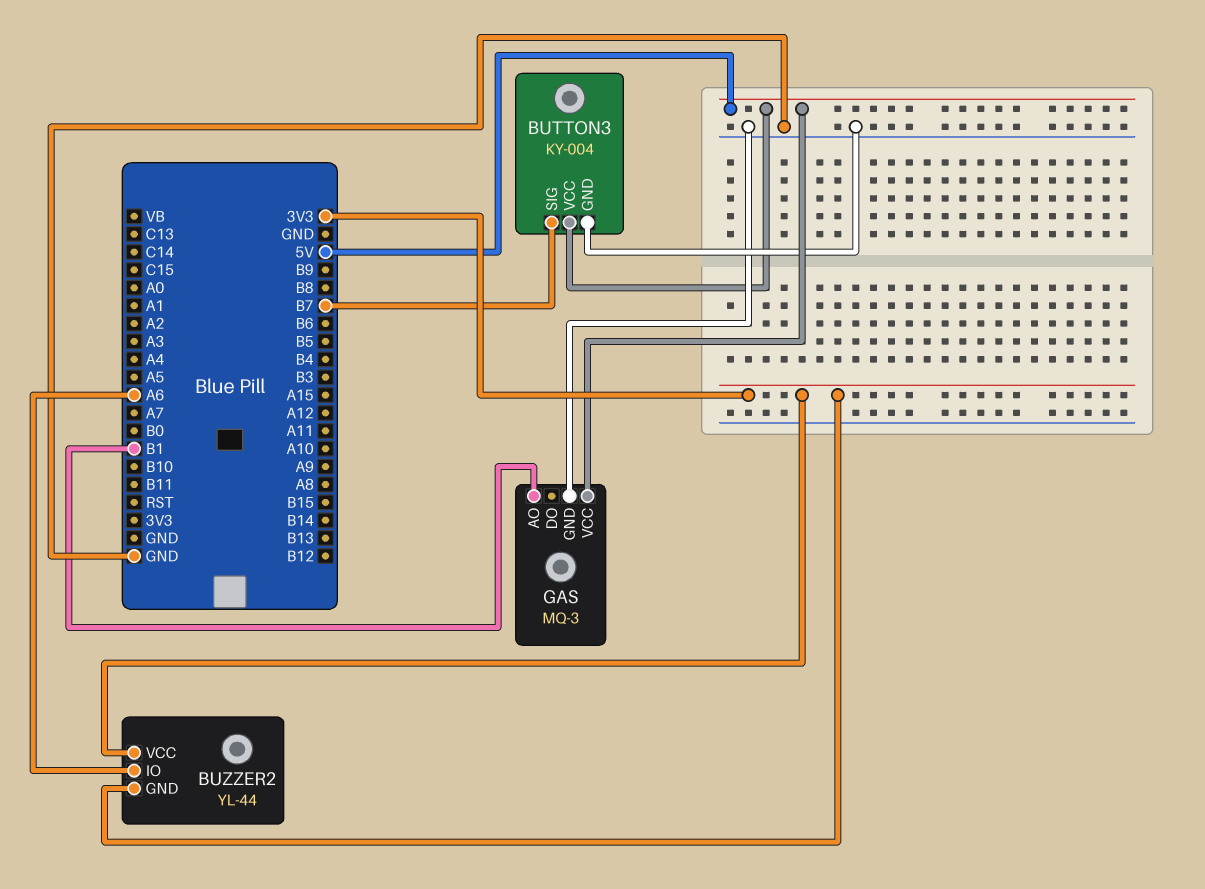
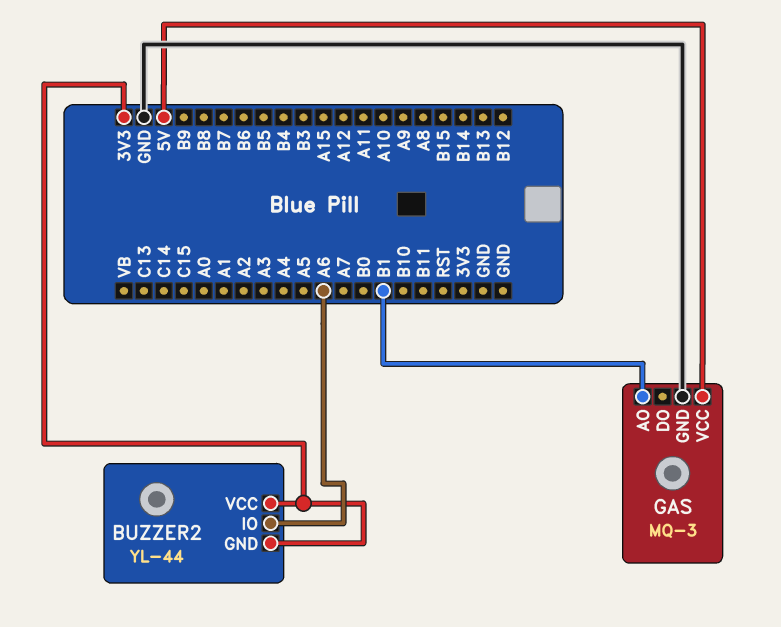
BUTTON3: KY-004 -> none
BUTTON3 pin GND: GND -> none
BUTTON3 pin SIG: B7 -> none
BUTTON3 pin VCC: 5V -> none

